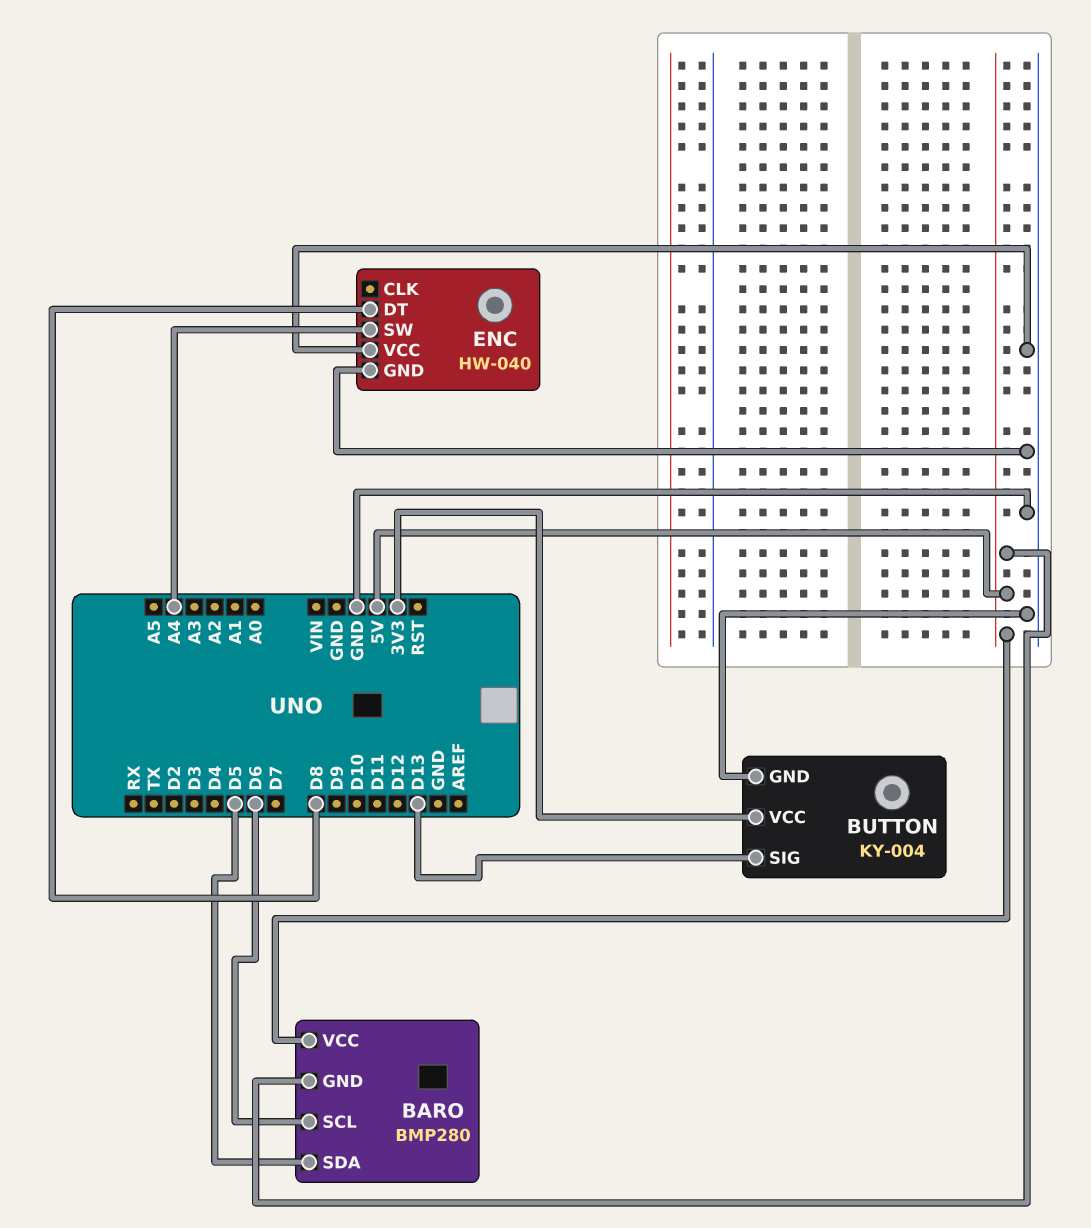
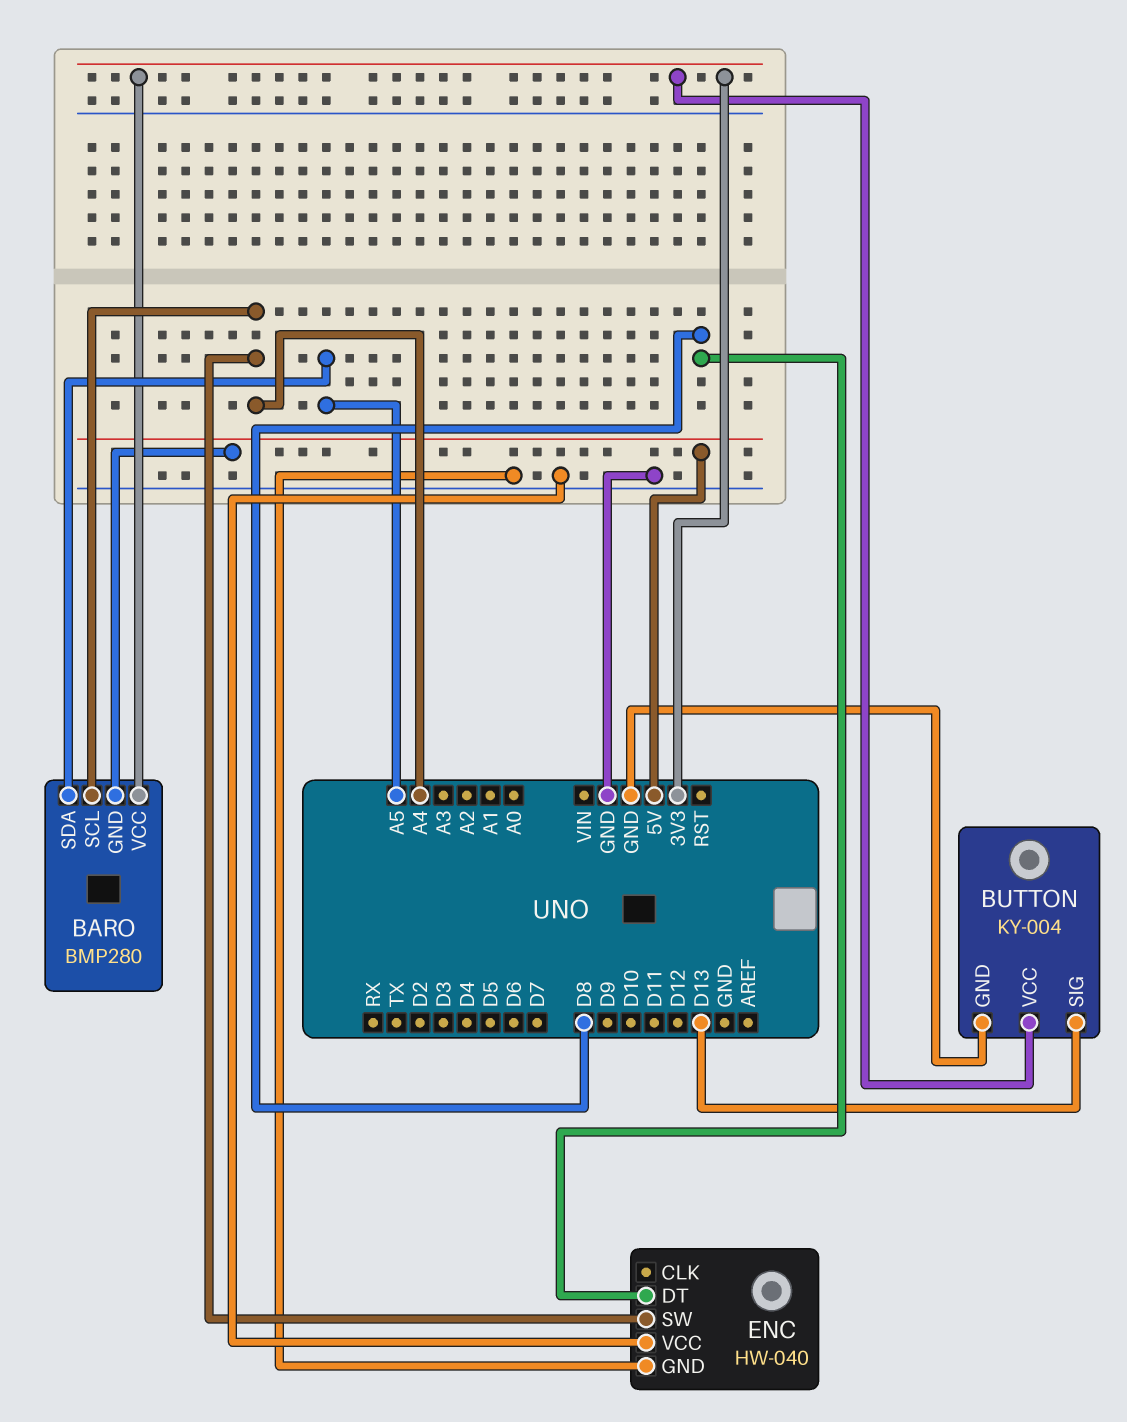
BARO pin SCL: D6 -> A4
BARO pin SDA: D5 -> A5
BARO pin VCC: 5V -> 3V3

